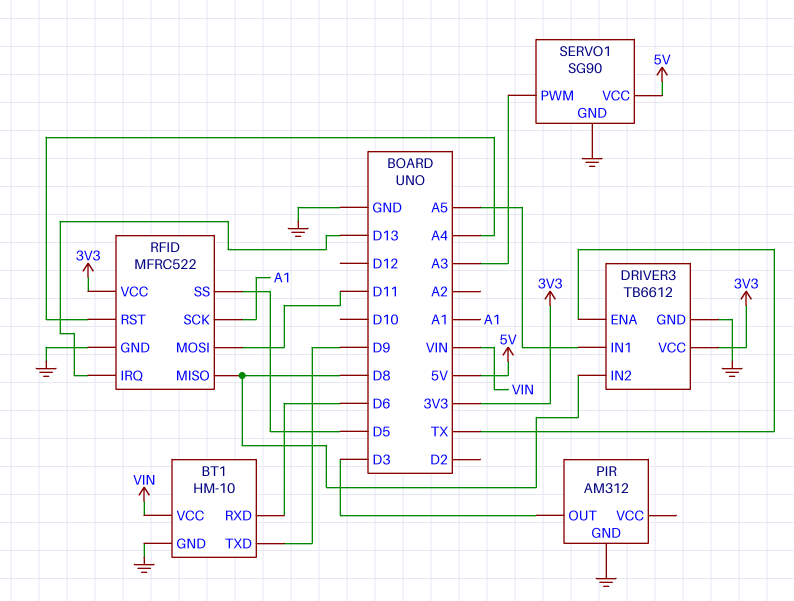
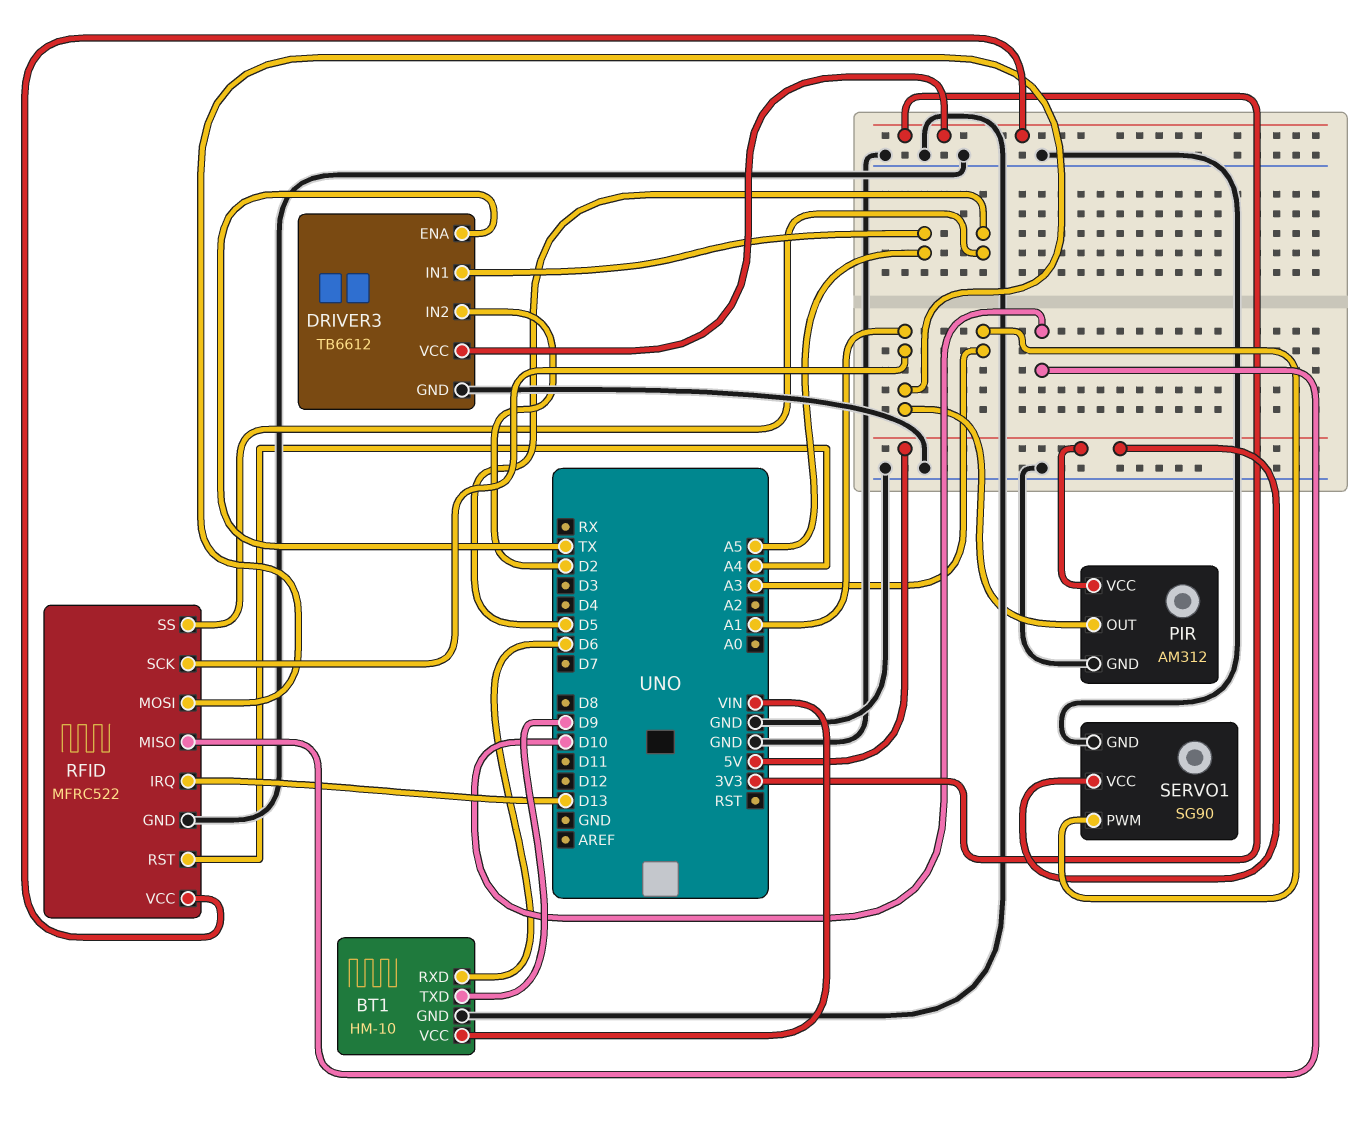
DRIVER3 pin IN2: D8 -> D2
PIR pin OUT: D3 -> A1
PIR pin VCC: none -> 5V
RFID pin MISO: D8 -> D10
RFID pin MOSI: D11 -> A1

